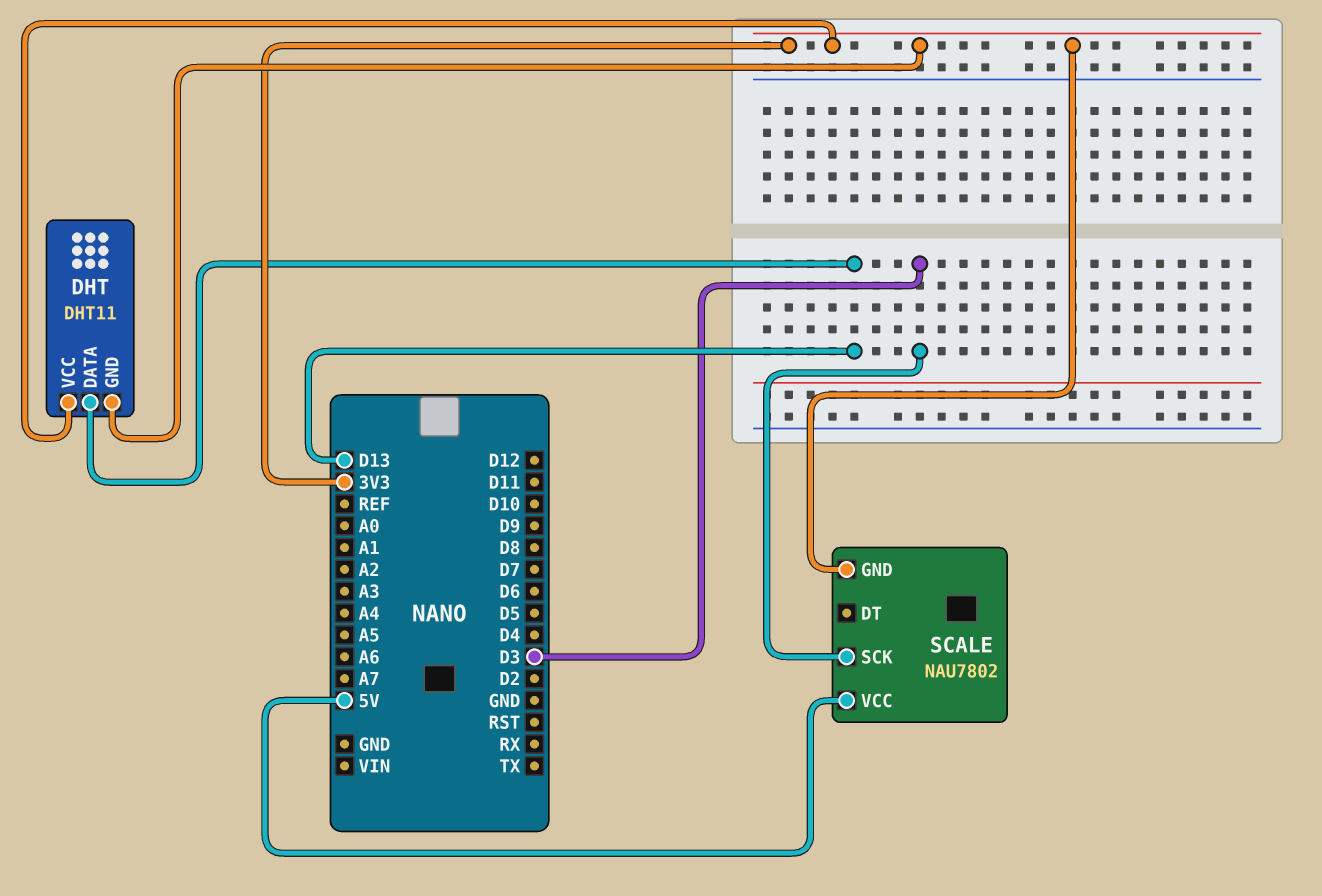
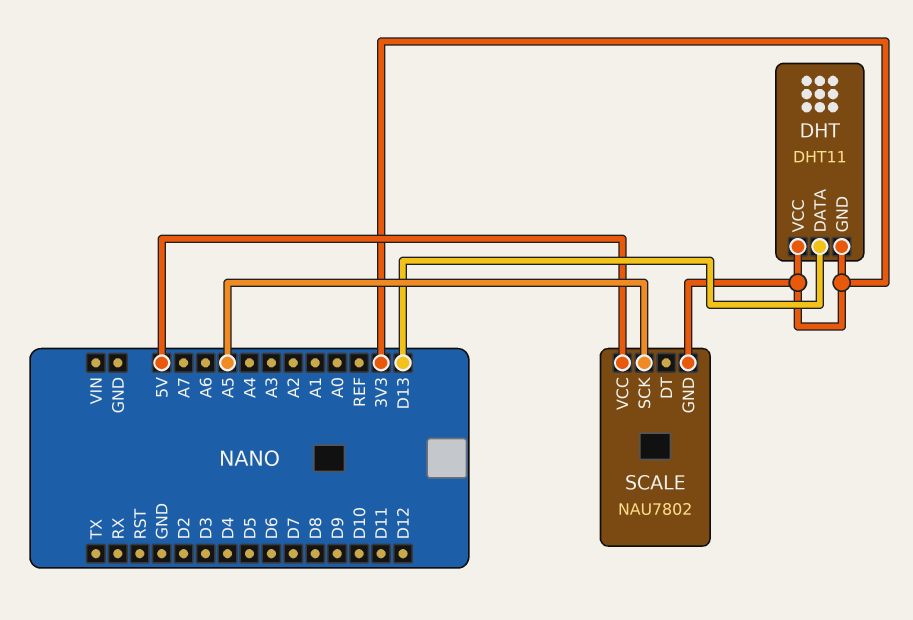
SCALE pin SCK: D3 -> A5

